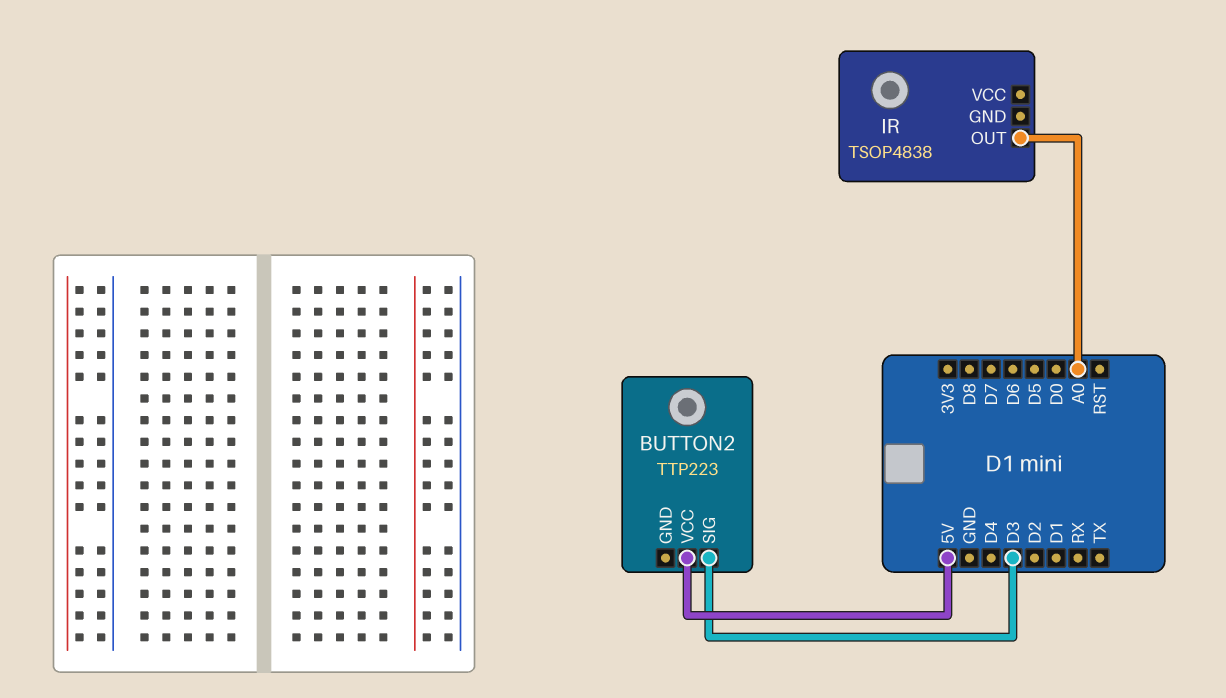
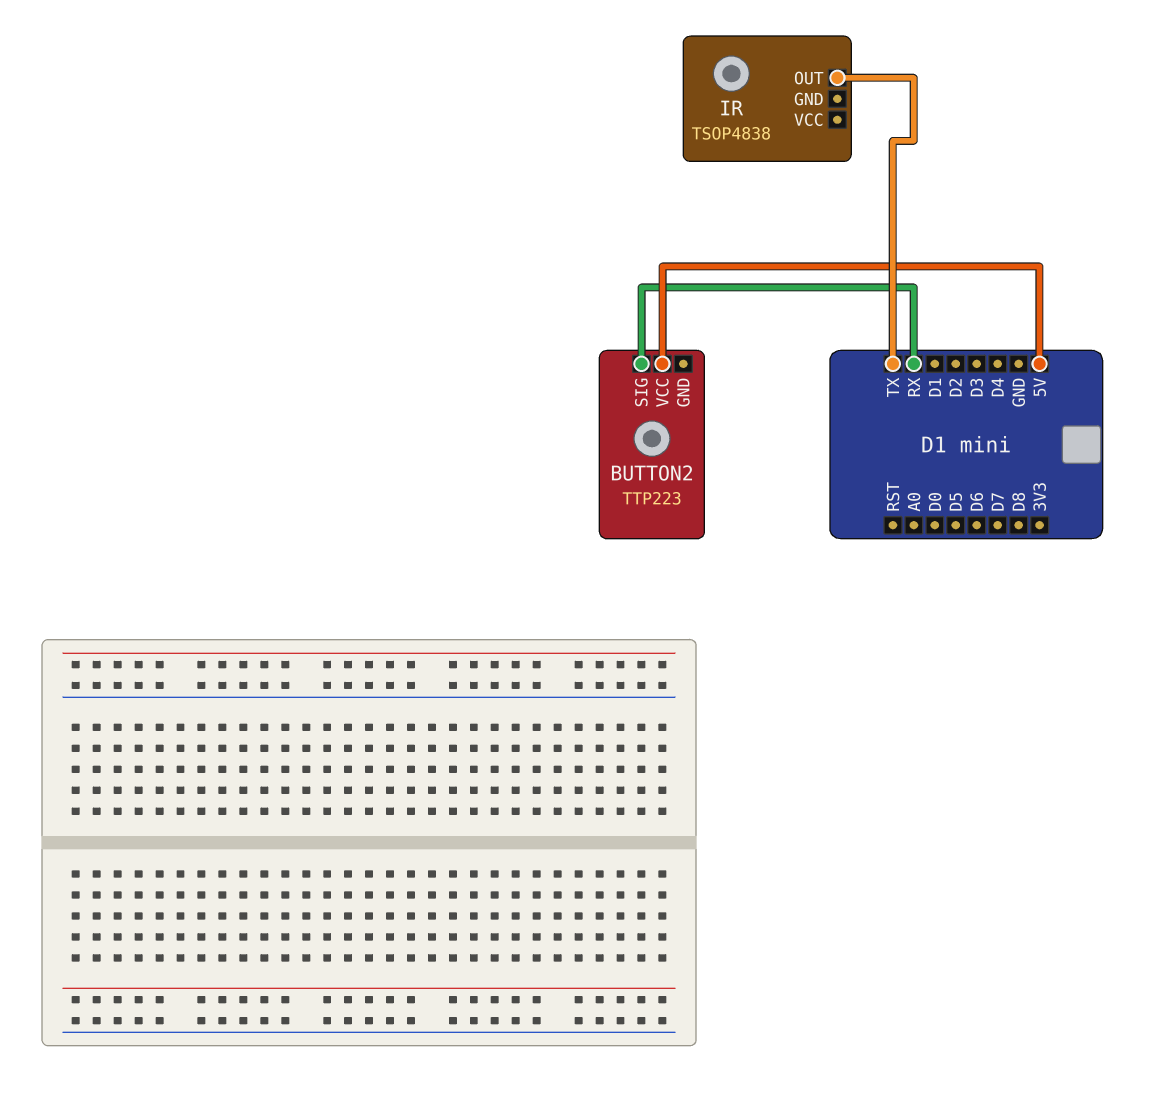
BUTTON2 pin SIG: D3 -> RX
IR pin OUT: A0 -> TX

